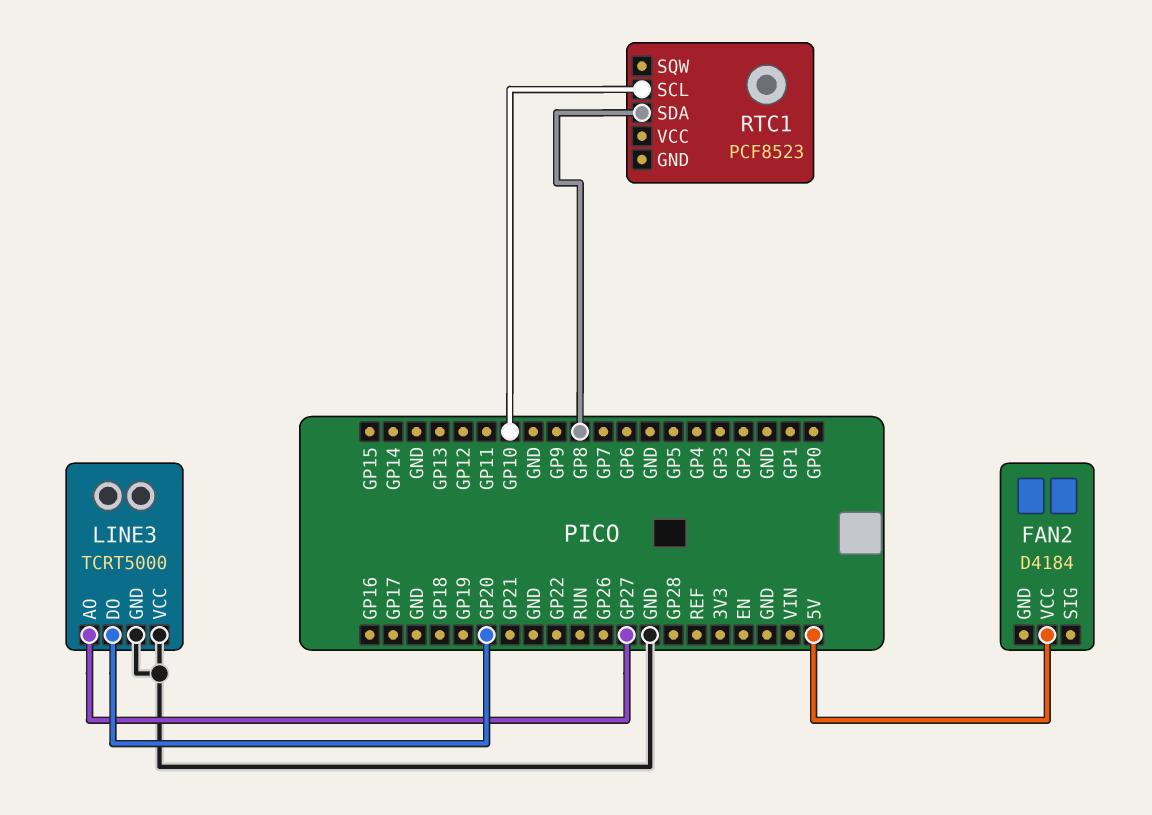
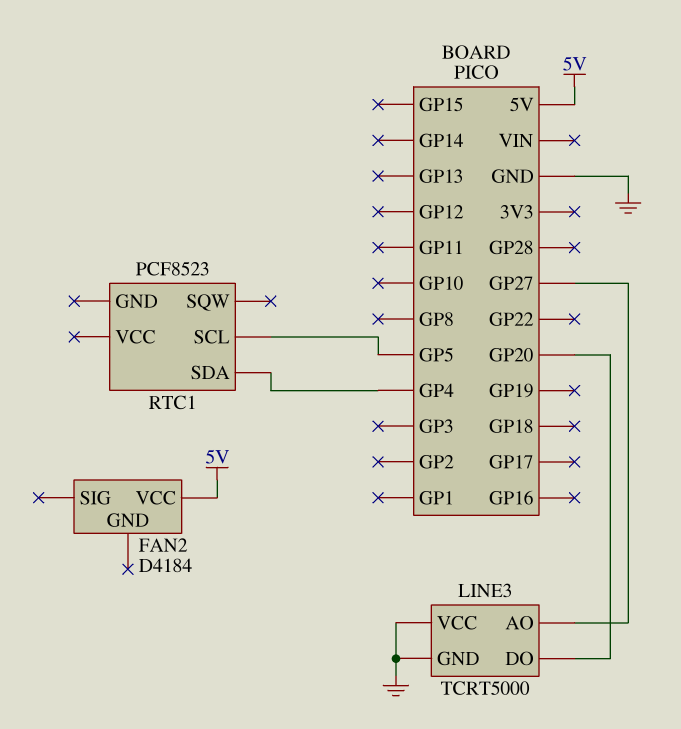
RTC1 pin SCL: GP10 -> GP5
RTC1 pin SDA: GP8 -> GP4

